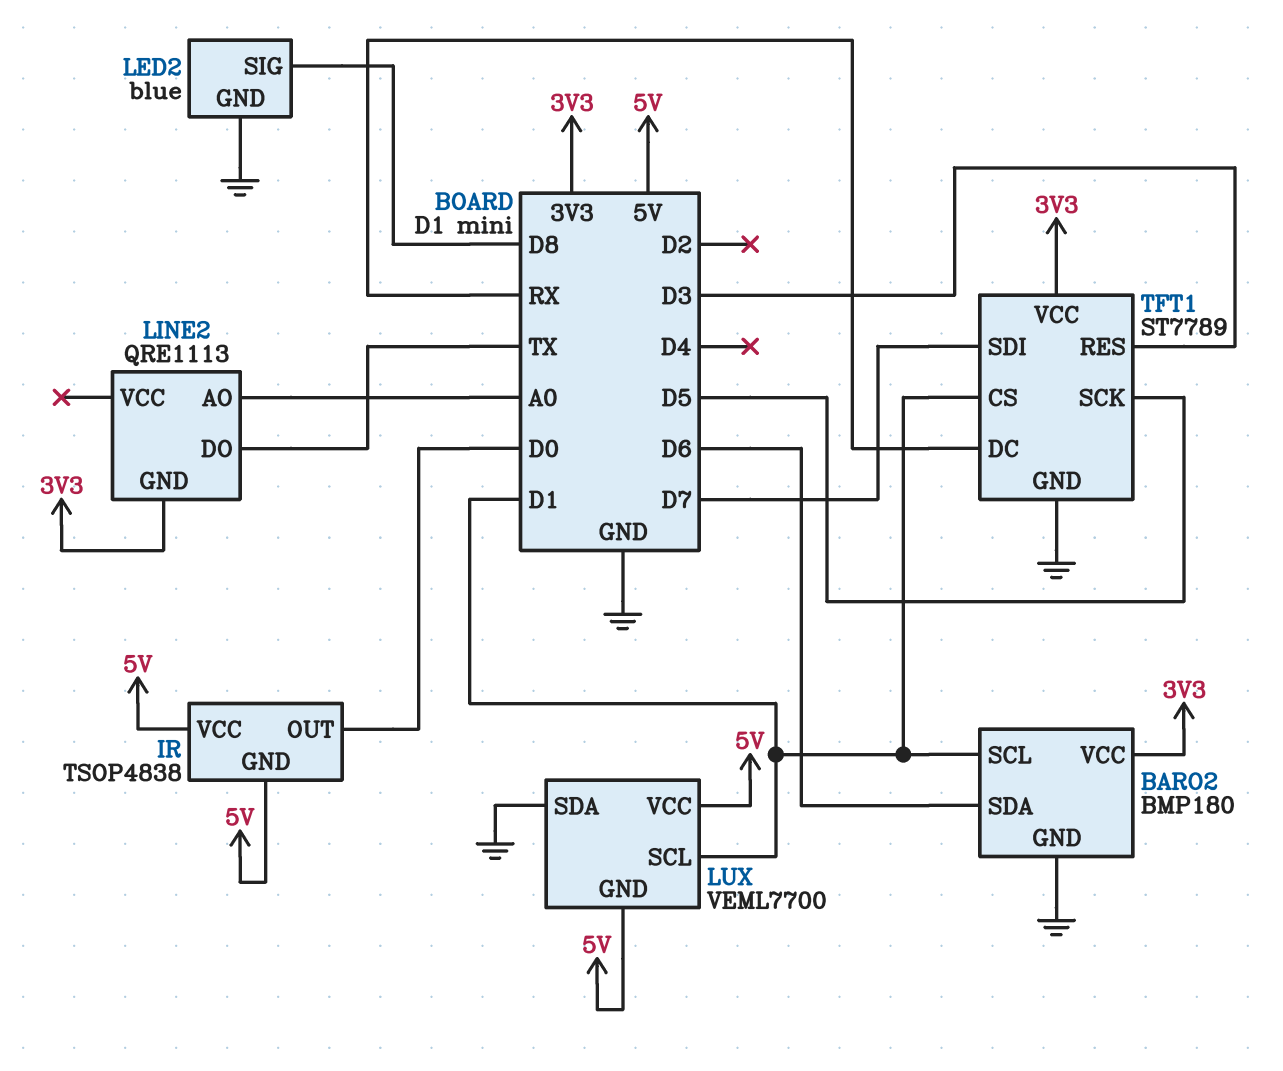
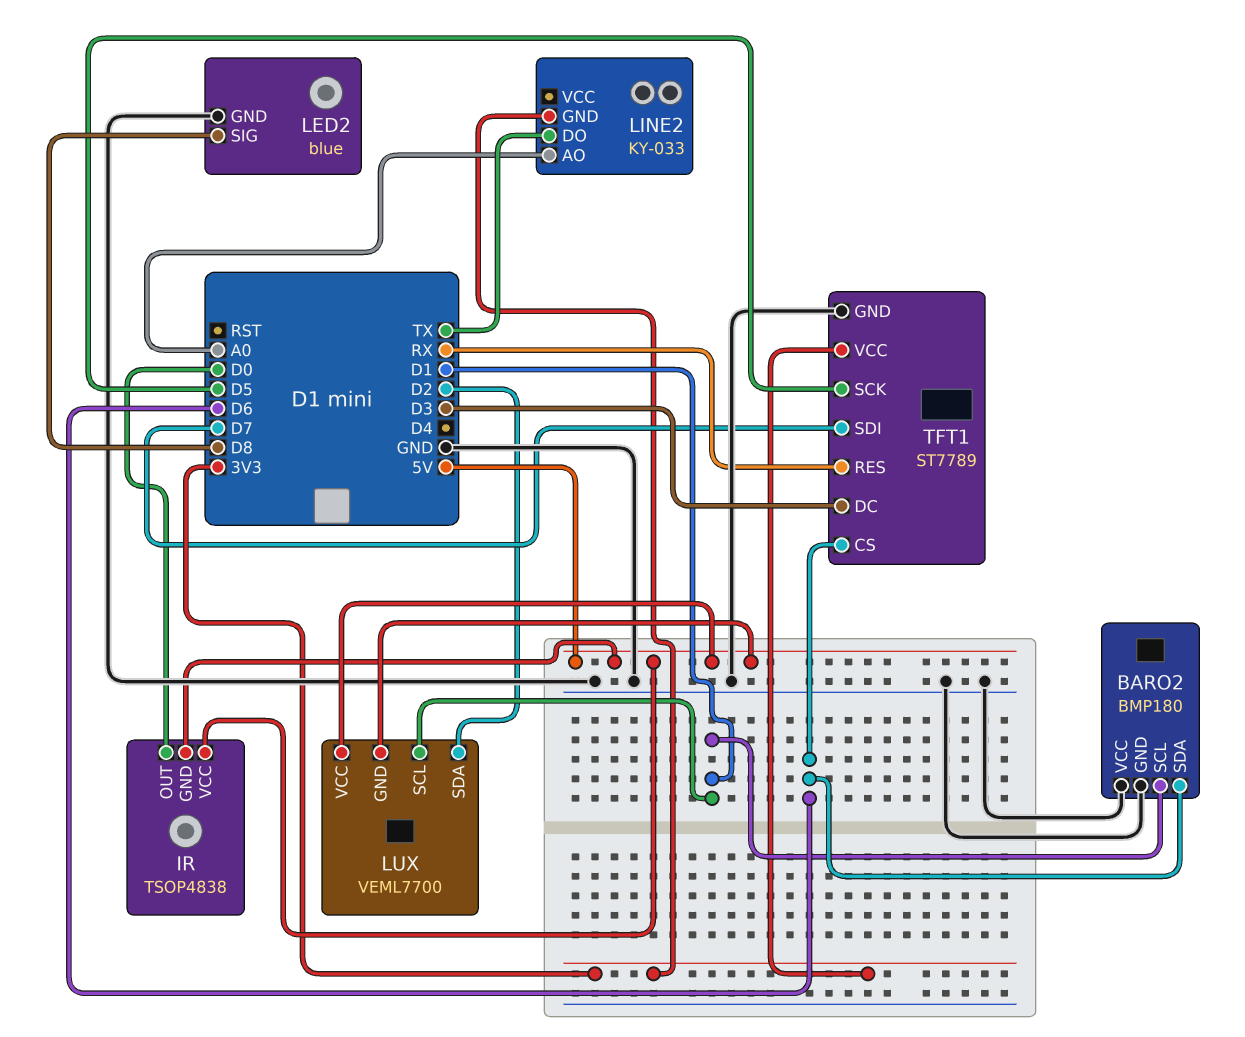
BARO2 pin VCC: 3V3 -> GND
LINE2: QRE1113 -> KY-033
LUX pin SDA: GND -> D2
TFT1 pin CS: D1 -> D6
TFT1 pin DC: RX -> D3
TFT1 pin RES: D3 -> RX

